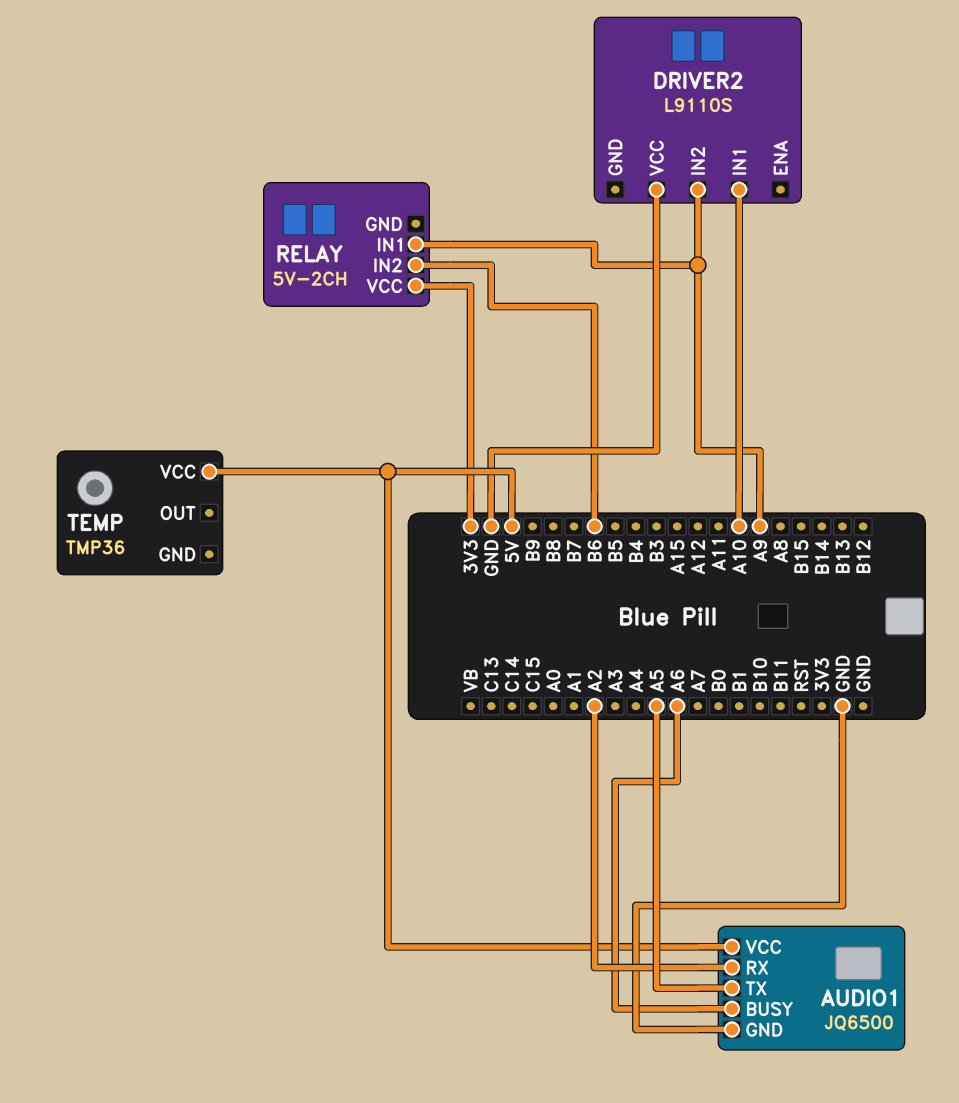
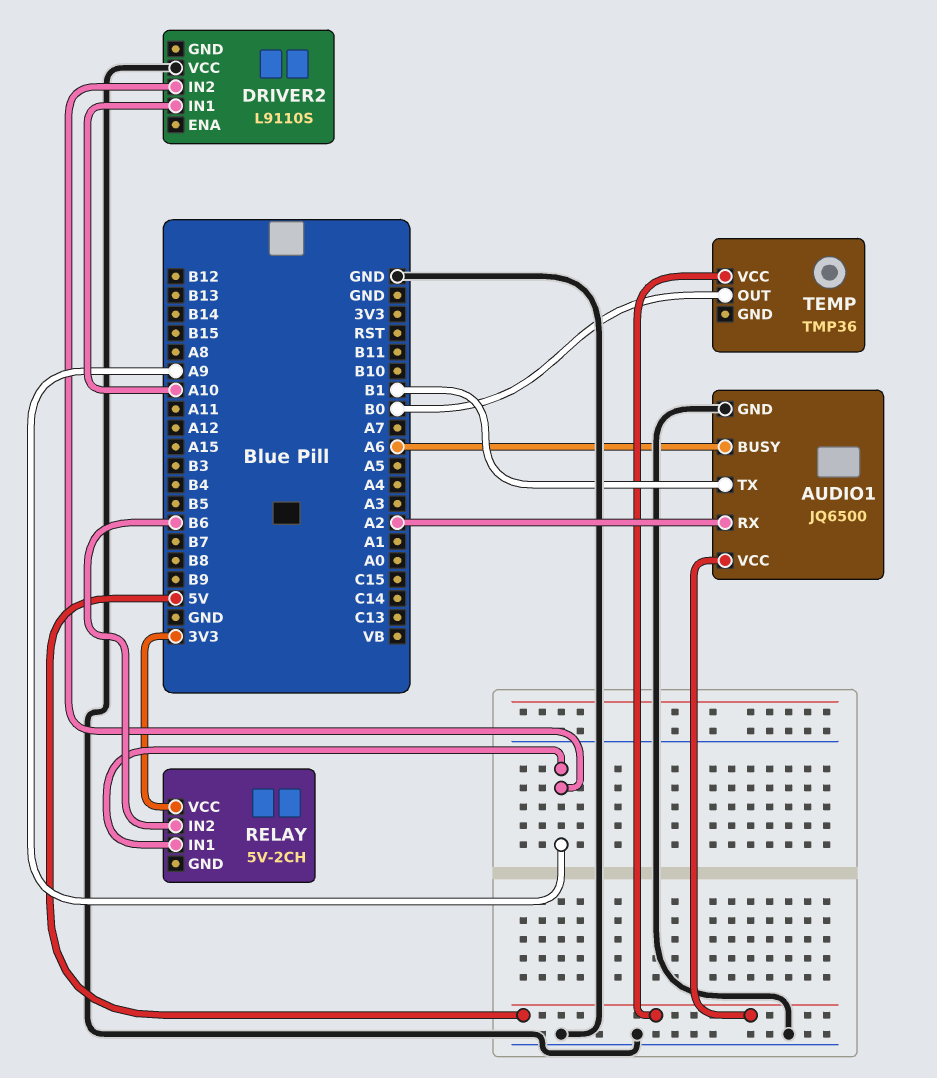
AUDIO1 pin TX: A5 -> B1
TEMP pin OUT: none -> B0

